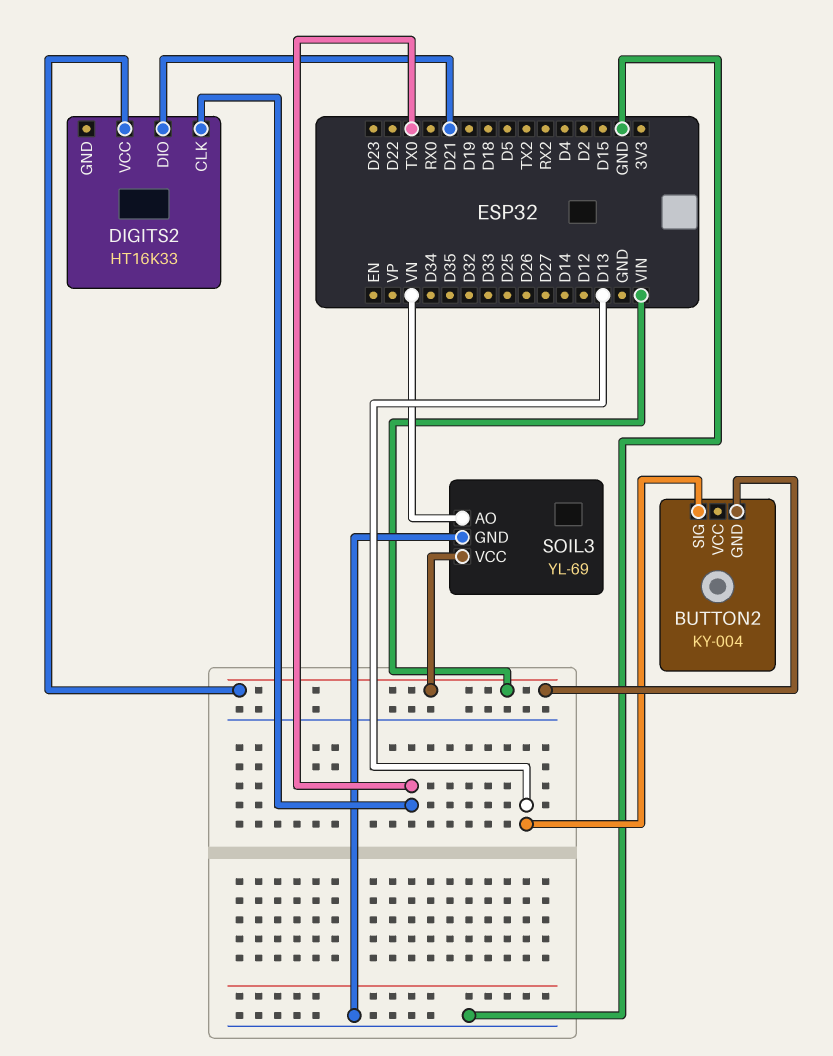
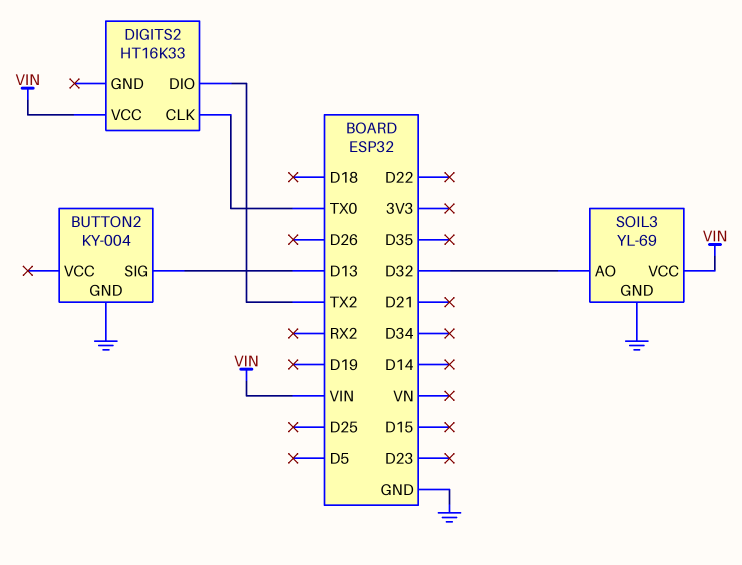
BUTTON2 pin GND: VIN -> GND
DIGITS2 pin DIO: D21 -> TX2
SOIL3 pin AO: VN -> D32

